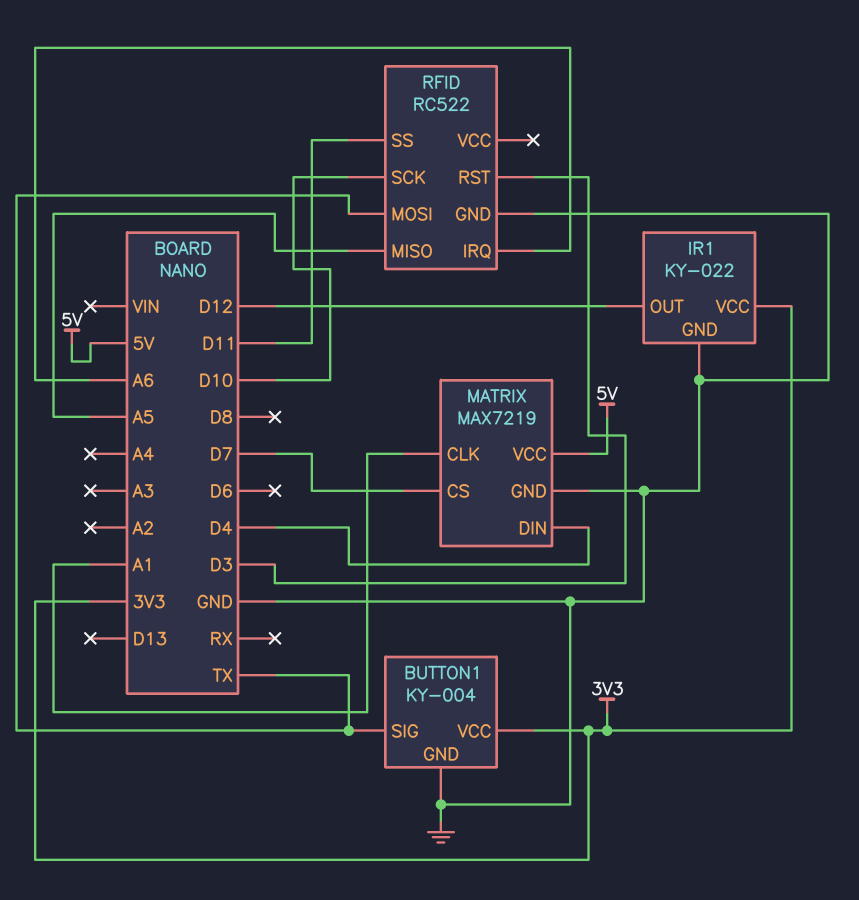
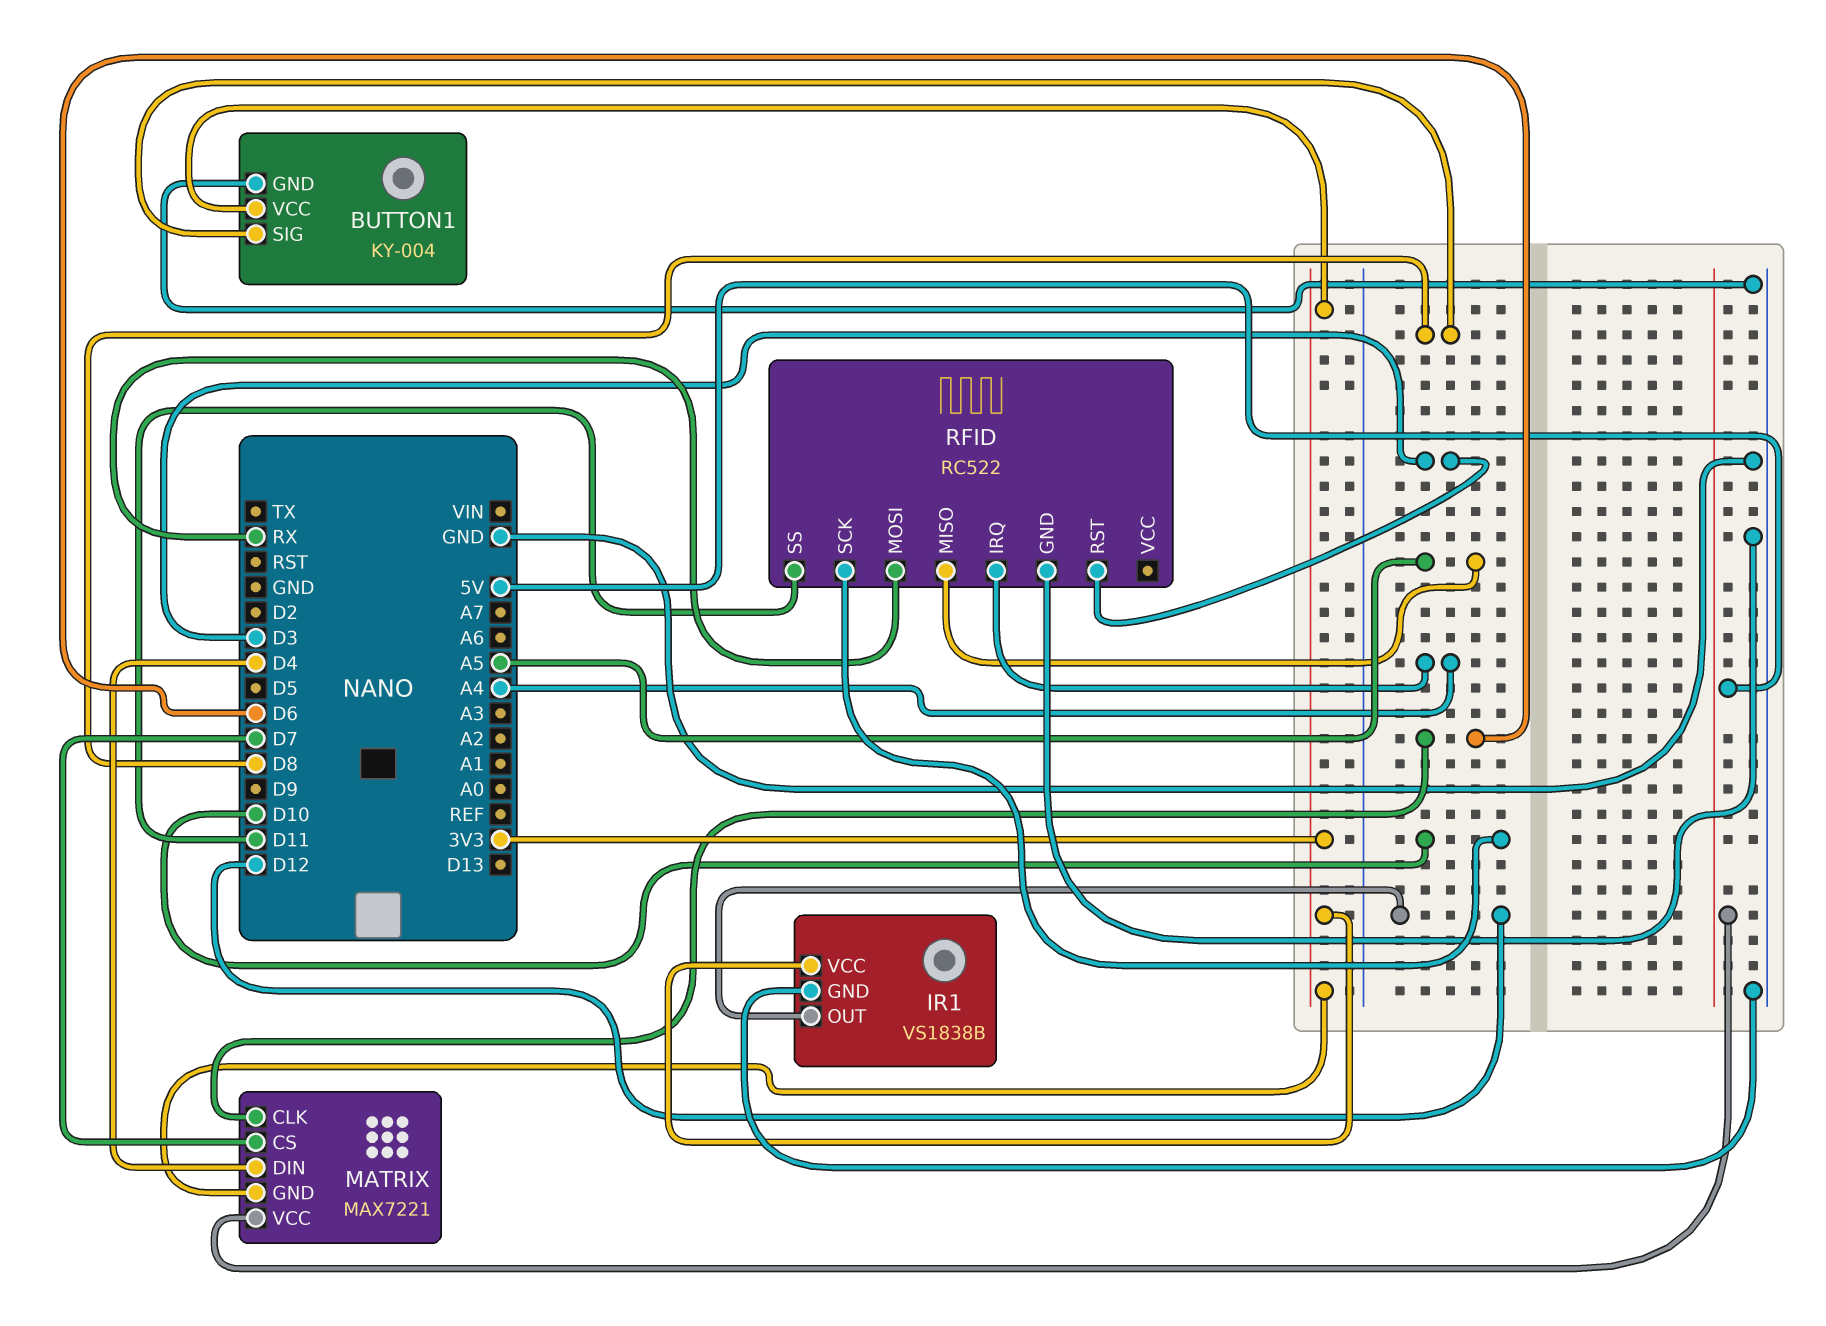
BUTTON1 pin SIG: TX -> D8
IR1: KY-022 -> VS1838B
MATRIX: MAX7219 -> MAX7221
MATRIX pin CLK: A1 -> D6
MATRIX pin GND: GND -> 3V3
RFID pin IRQ: A6 -> A4
RFID pin MOSI: TX -> RX

